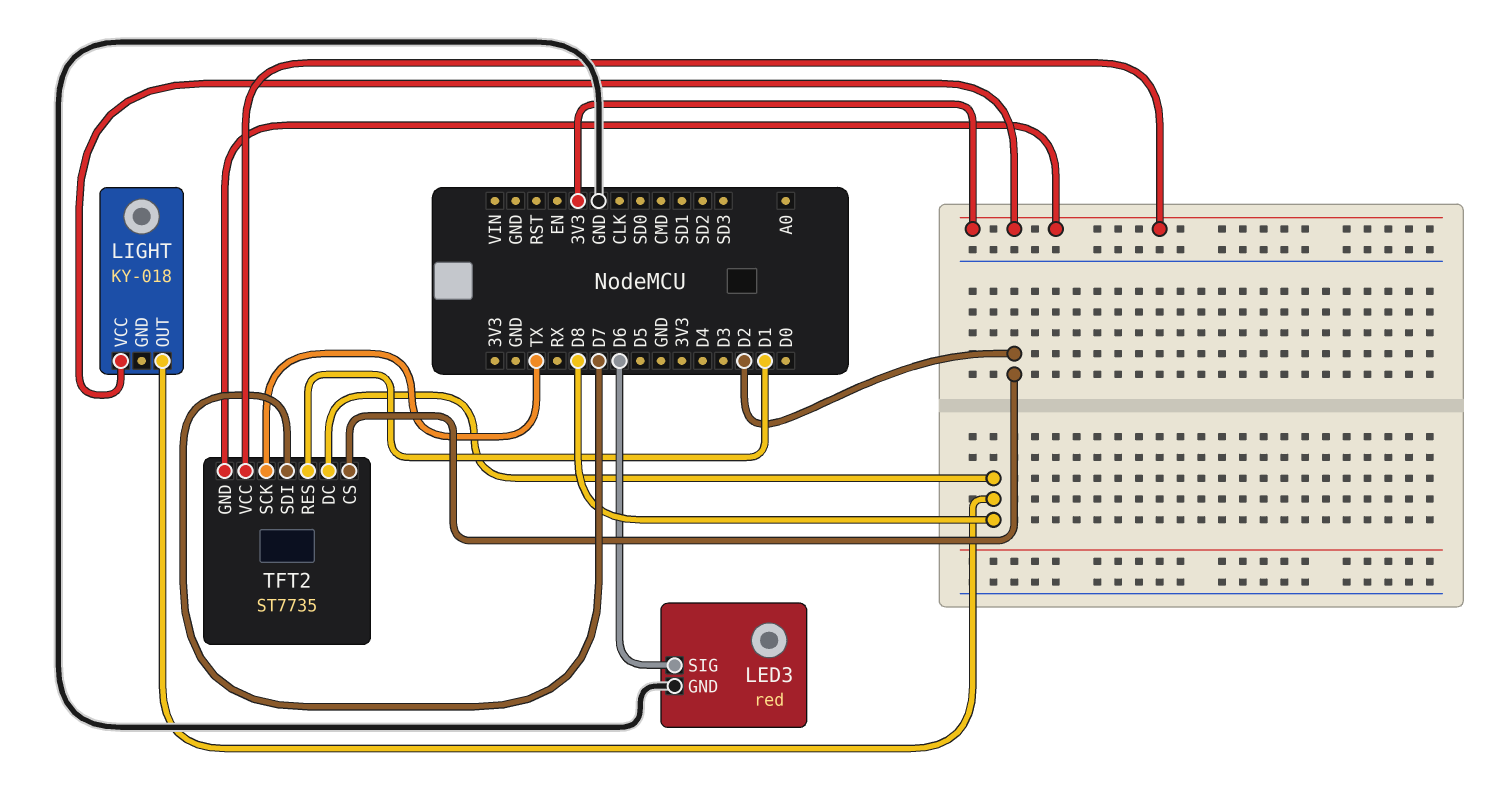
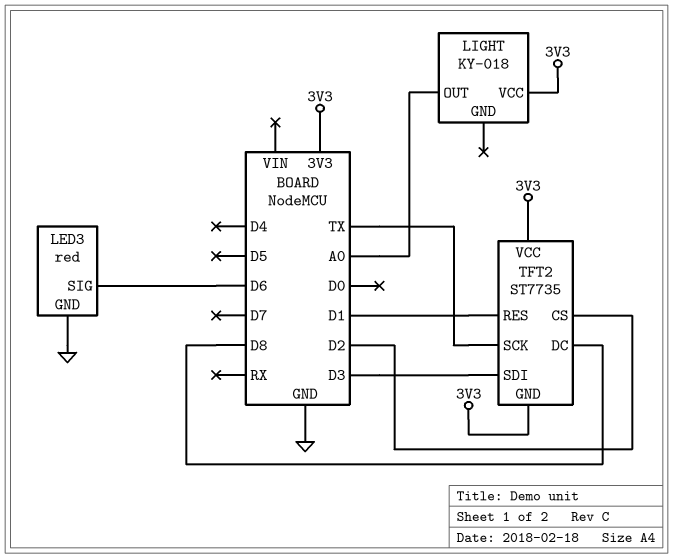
LIGHT pin OUT: D8 -> A0
TFT2 pin SDI: D7 -> D3

